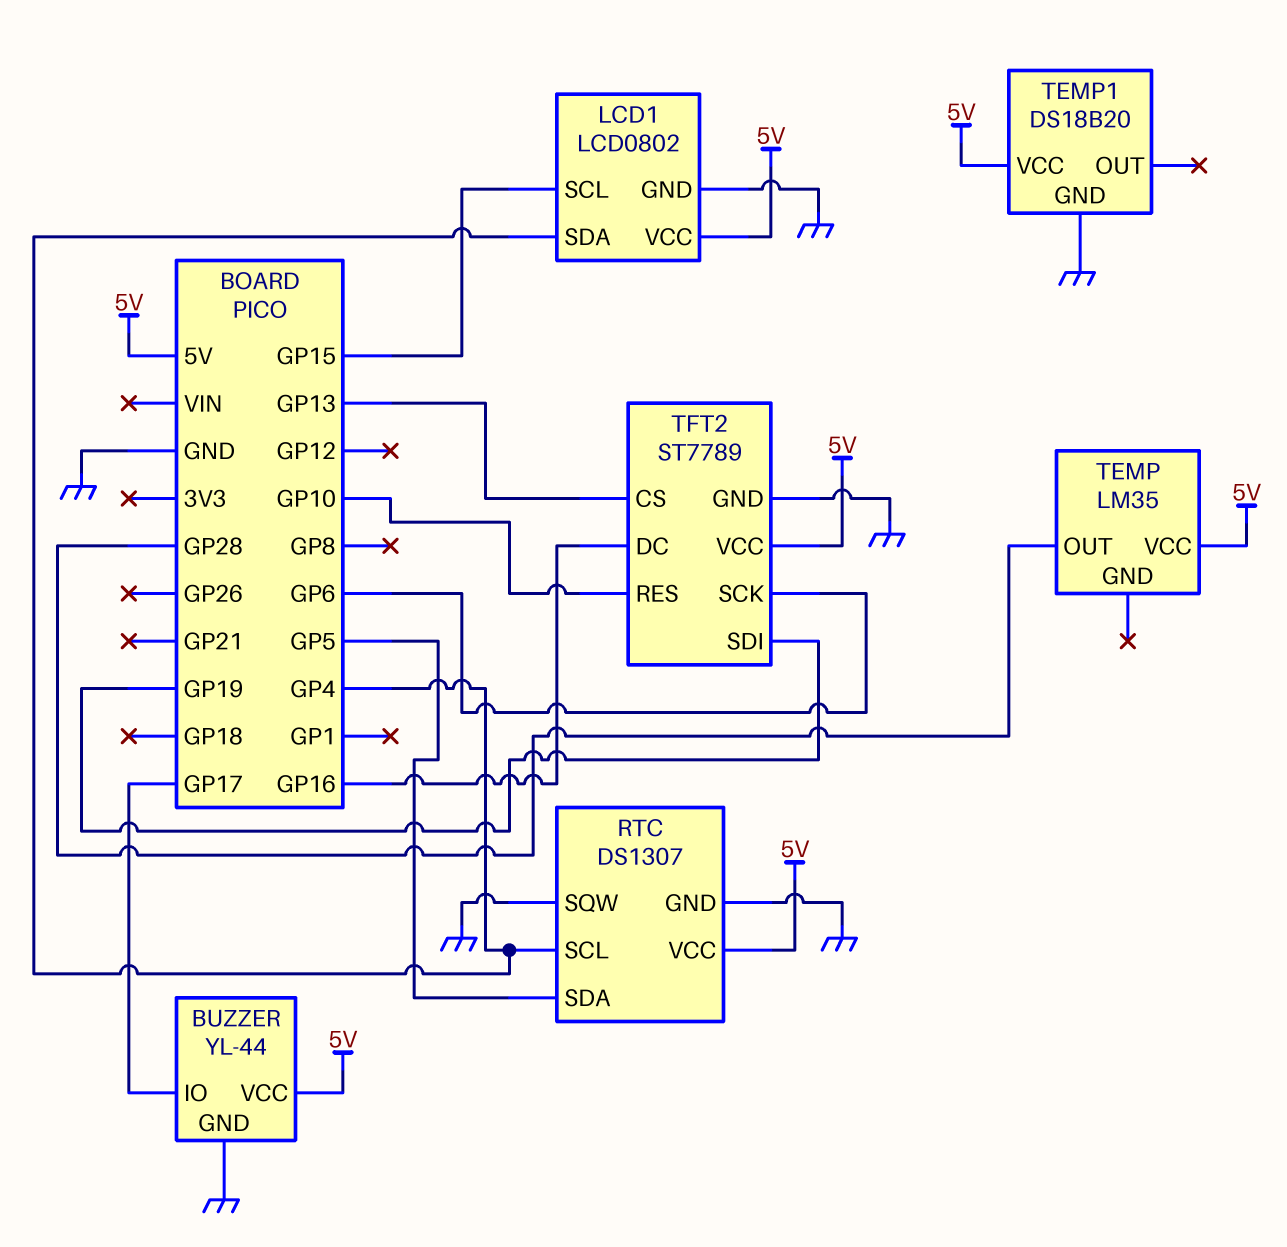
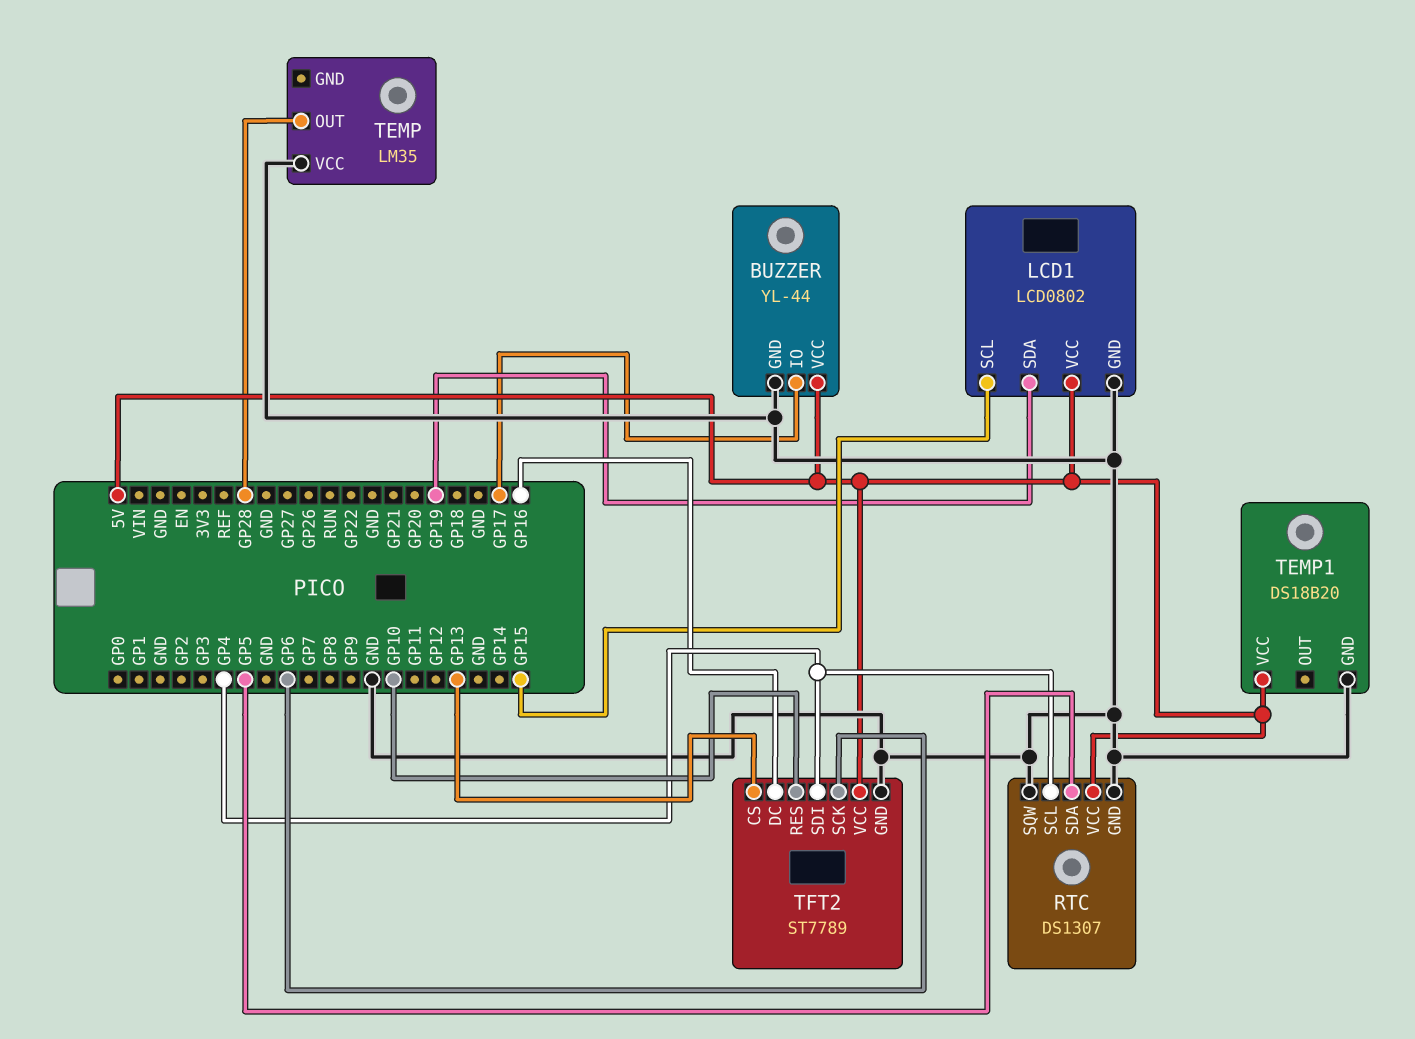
LCD1 pin SDA: GP4 -> GP19
TEMP pin VCC: 5V -> GND
TFT2 pin SDI: GP19 -> GP4

